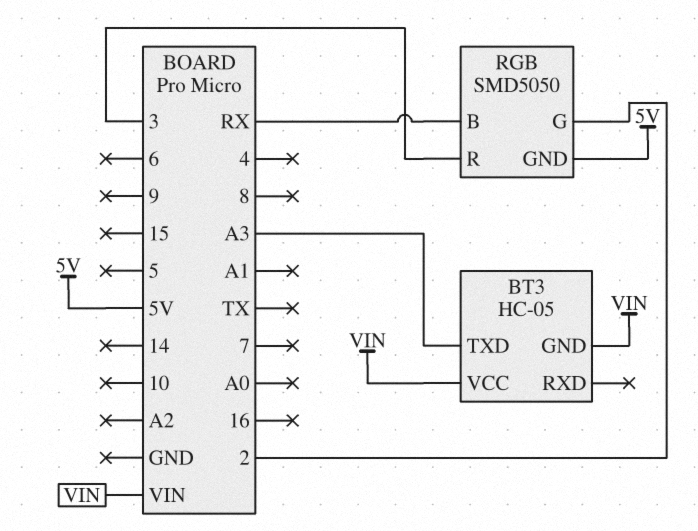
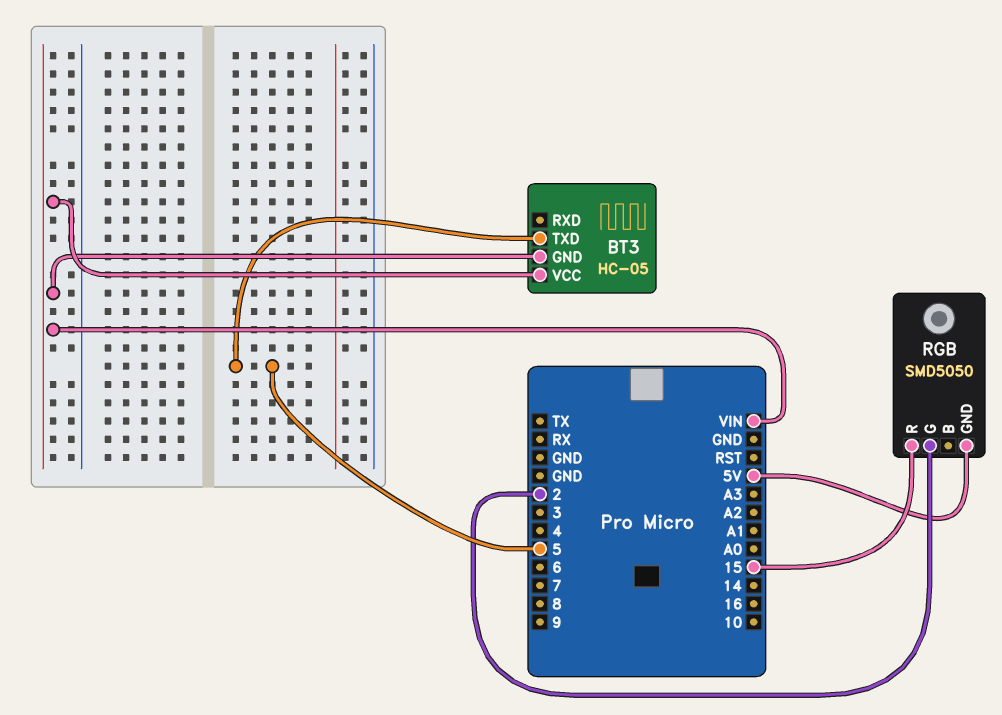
BT3 pin TXD: A3 -> 5
RGB pin B: RX -> none
RGB pin R: 3 -> 15

